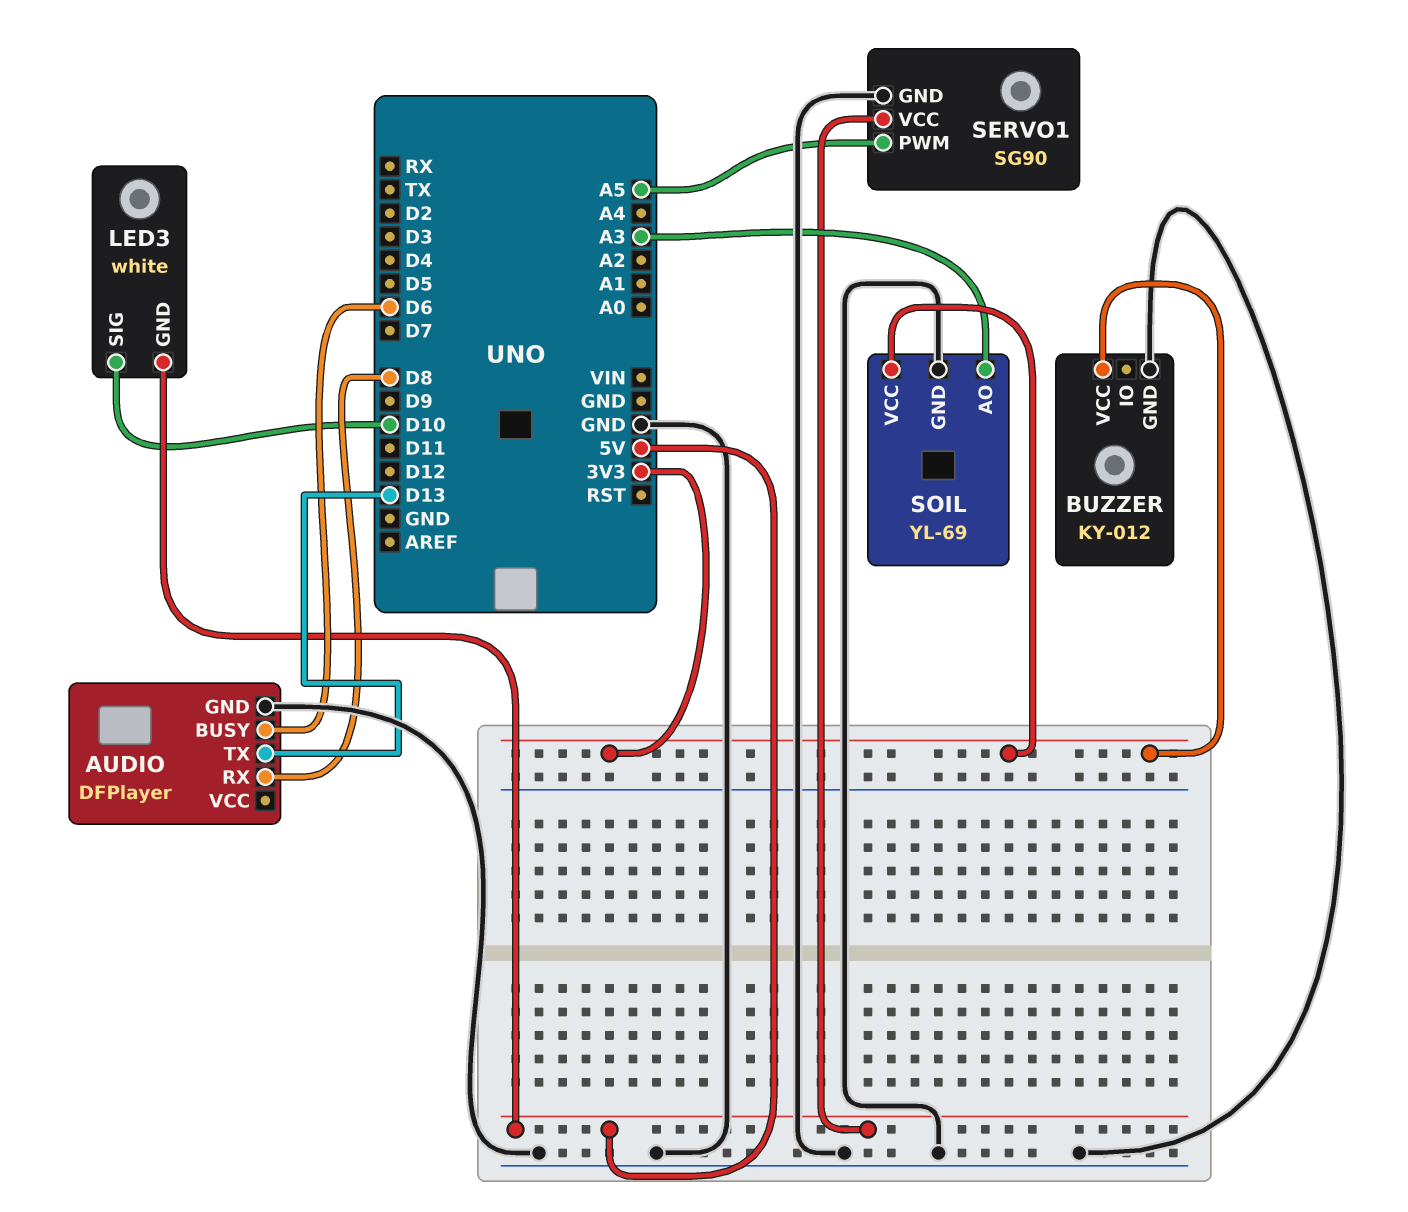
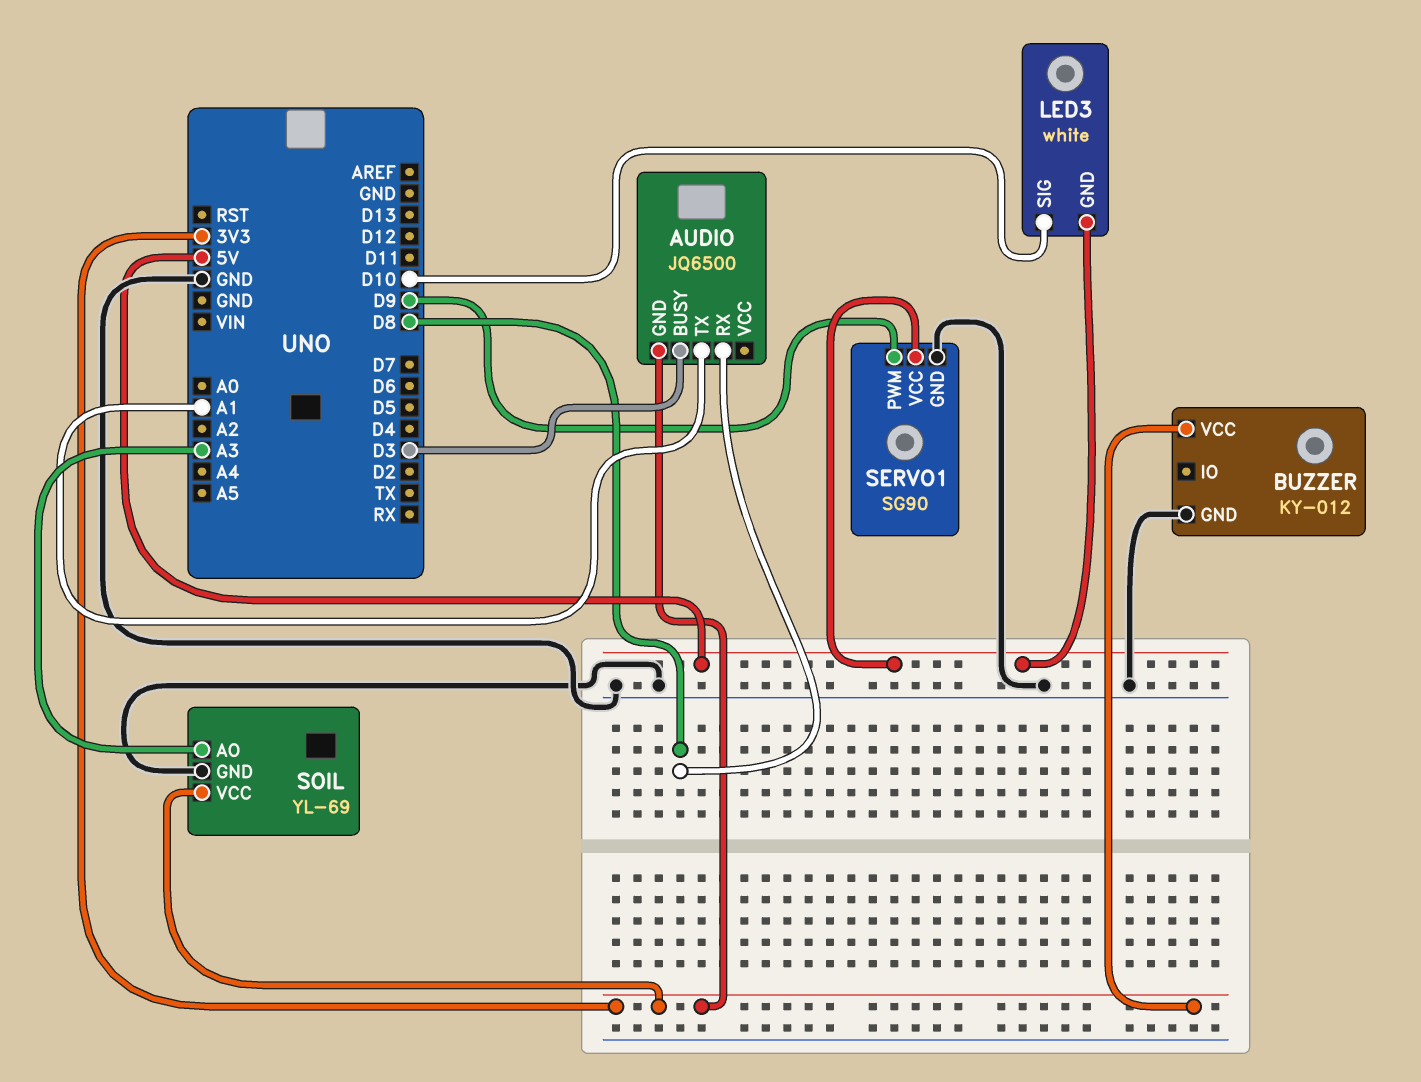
AUDIO: DFPlayer -> JQ6500
AUDIO pin BUSY: D6 -> D3
AUDIO pin GND: GND -> 3V3
AUDIO pin TX: D13 -> A1
SERVO1 pin PWM: A5 -> D9

